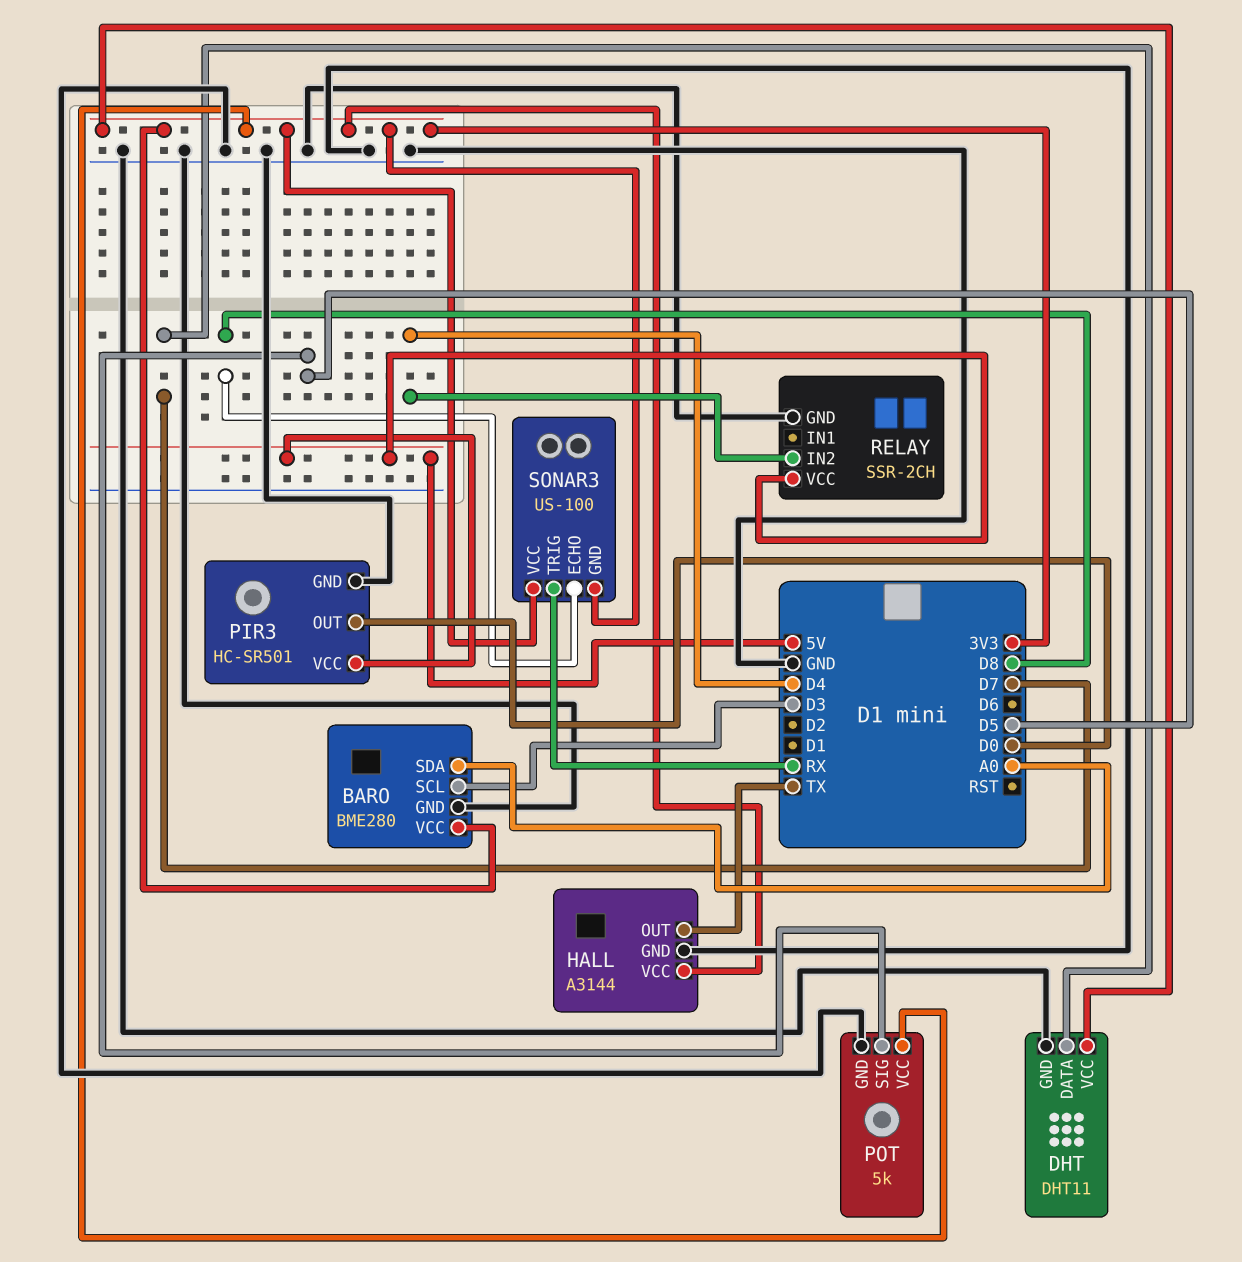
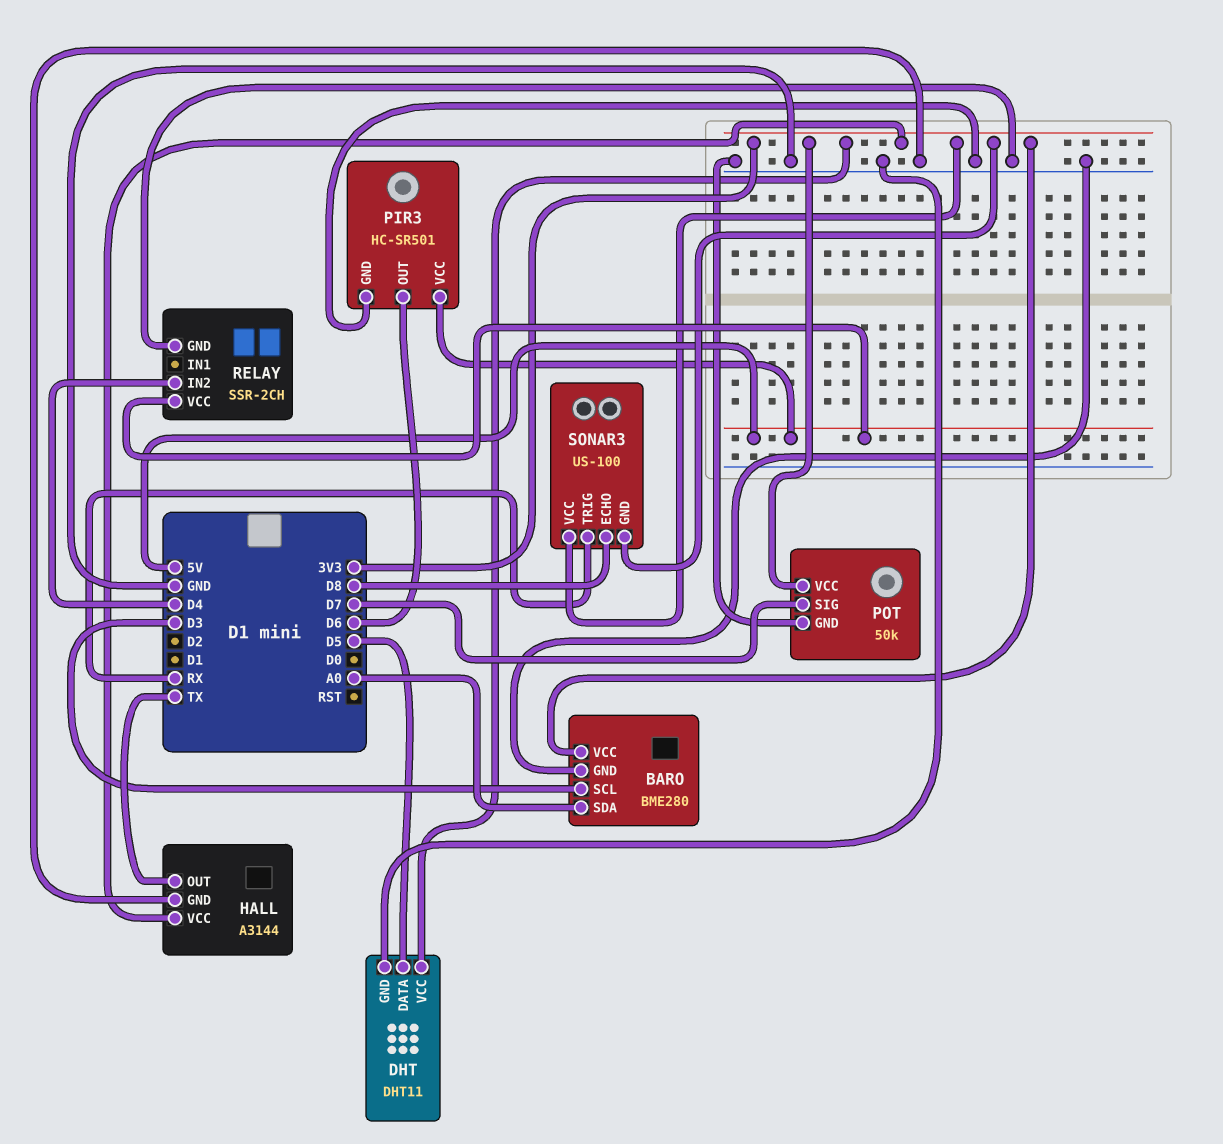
DHT pin DATA: D7 -> D5
PIR3 pin OUT: D0 -> D6
POT: 5k -> 50k
POT pin SIG: D5 -> D7

